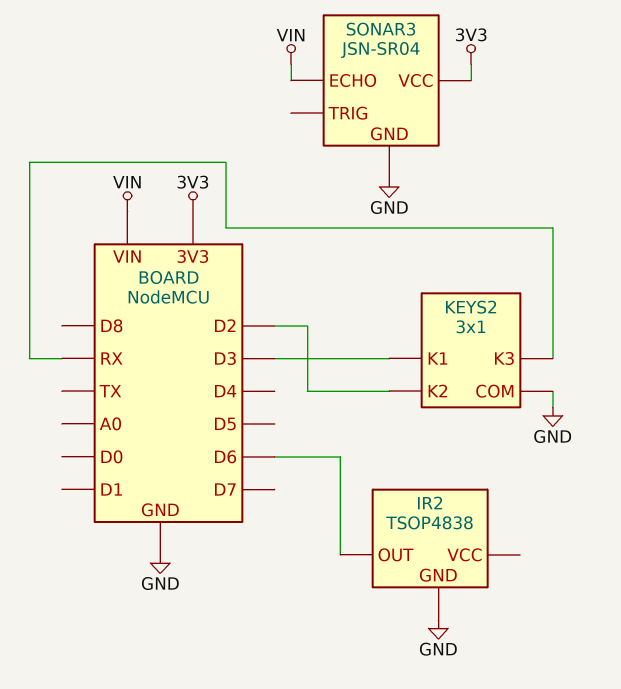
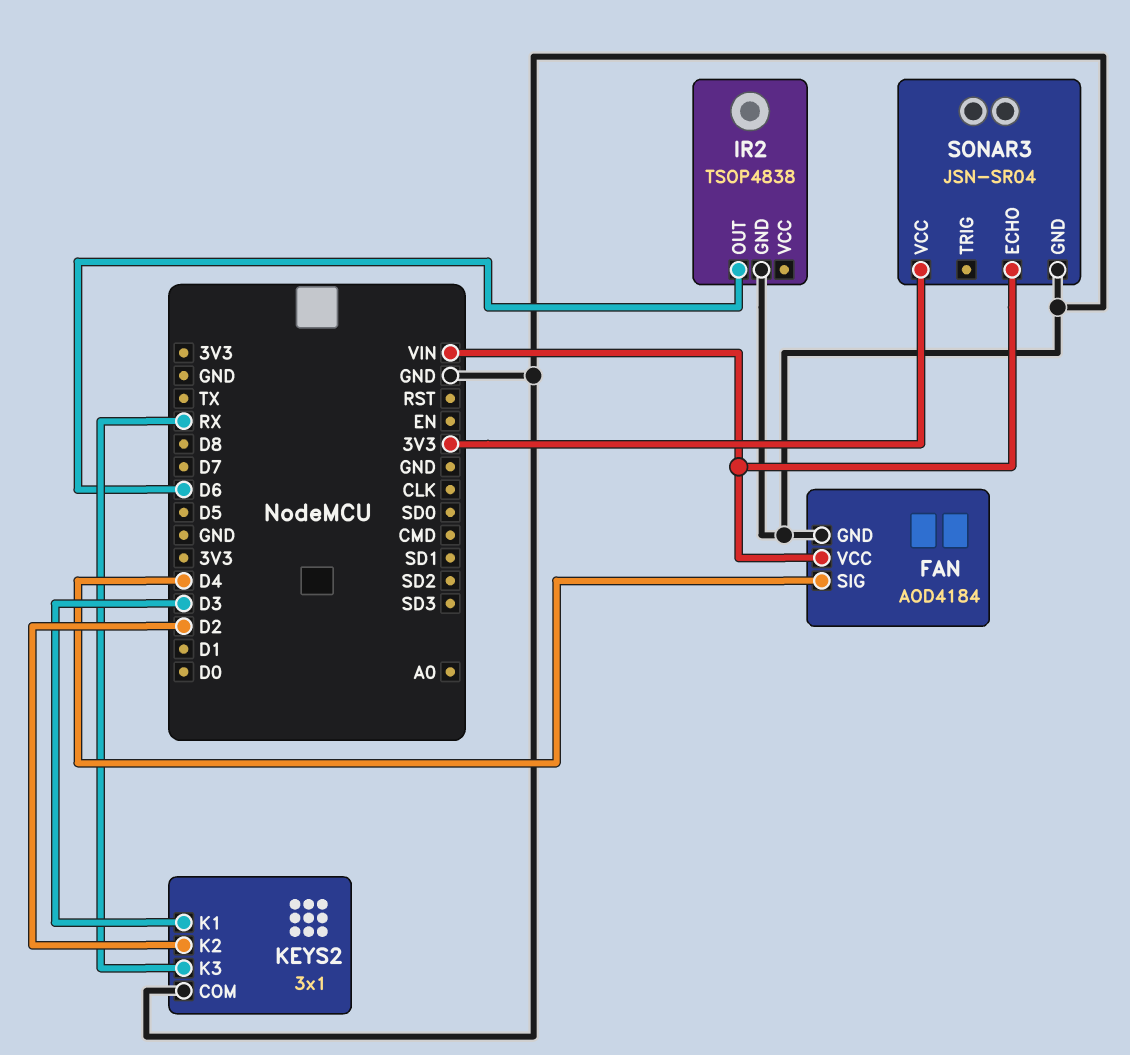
FAN: none -> AOD4184
FAN pin GND: none -> GND
FAN pin SIG: none -> D4
FAN pin VCC: none -> VIN

